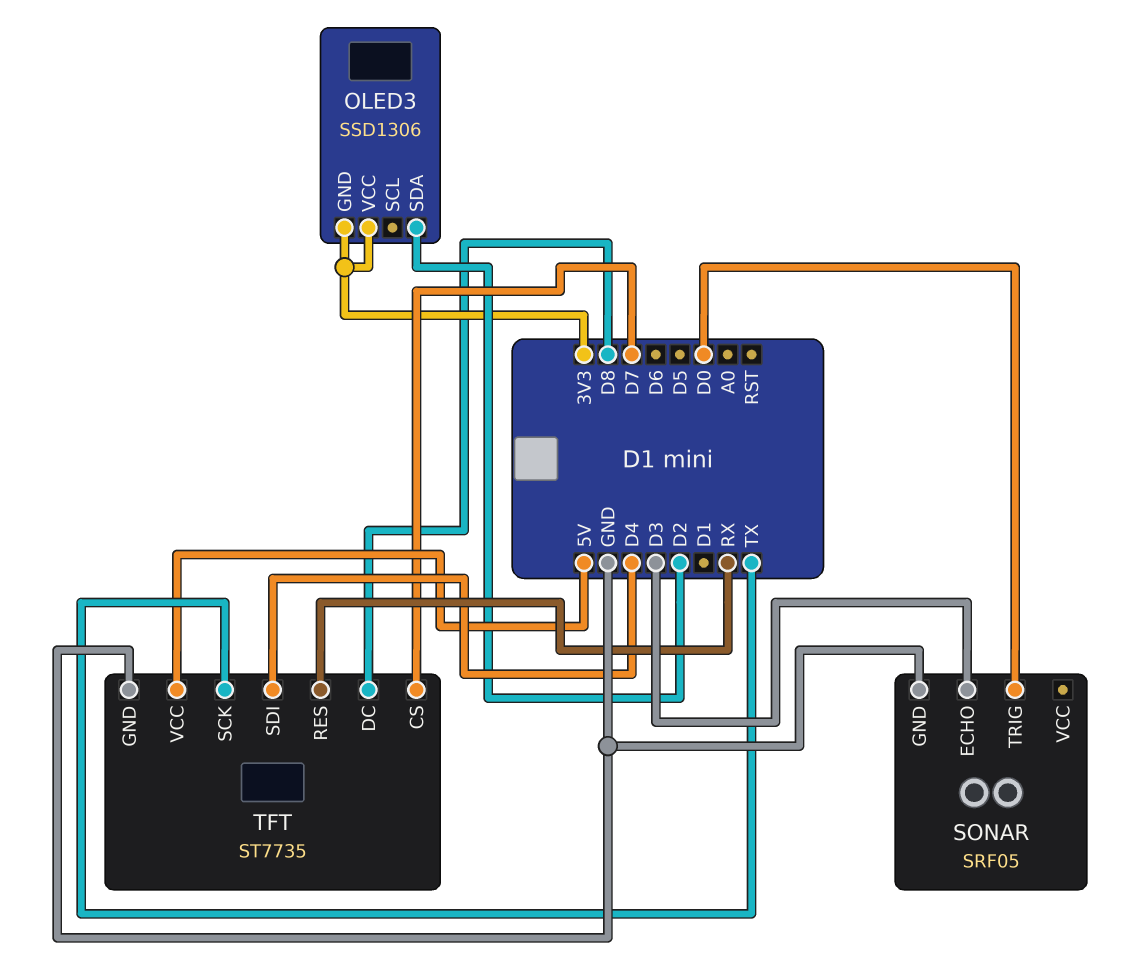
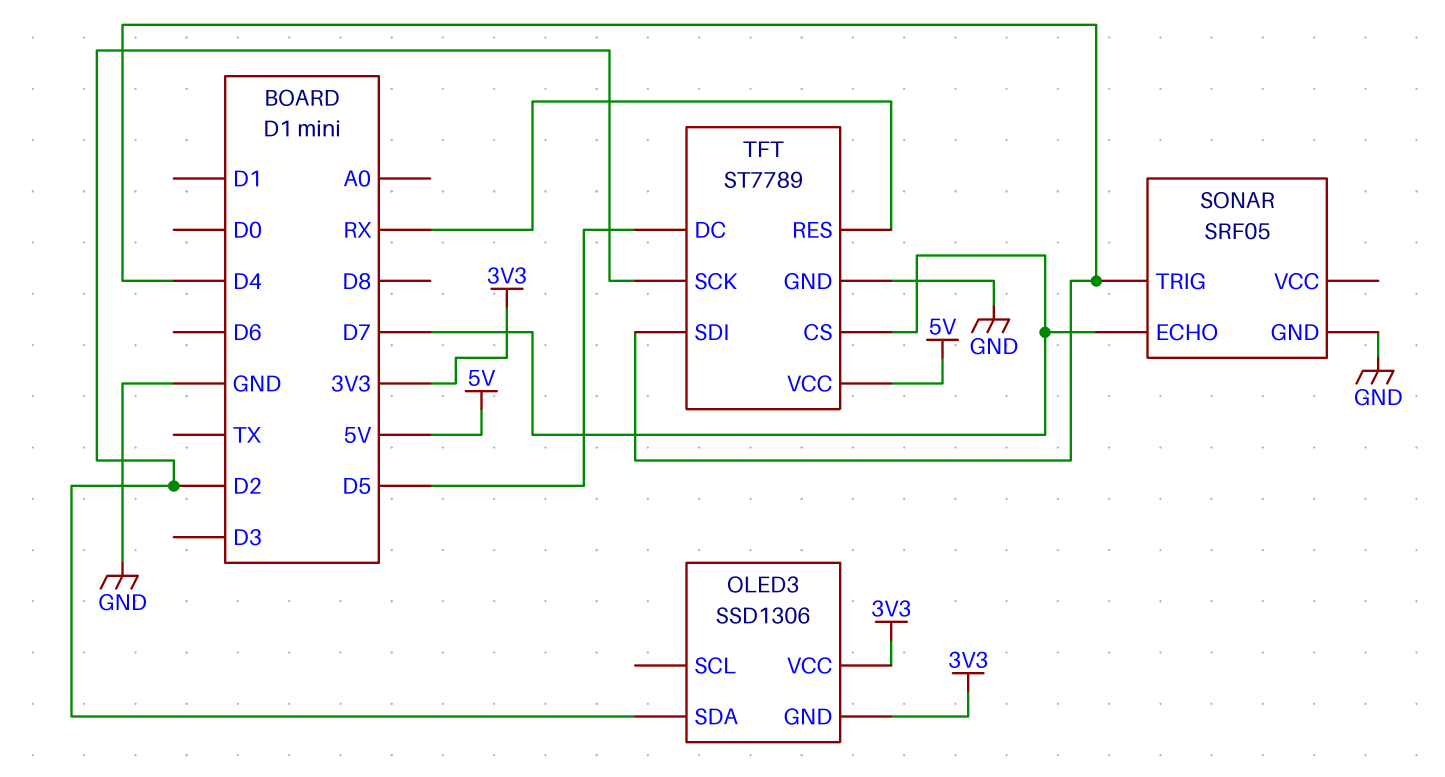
SONAR pin ECHO: D3 -> D7
SONAR pin TRIG: D0 -> D4
TFT: ST7735 -> ST7789
TFT pin DC: D8 -> D5
TFT pin SCK: TX -> D2

